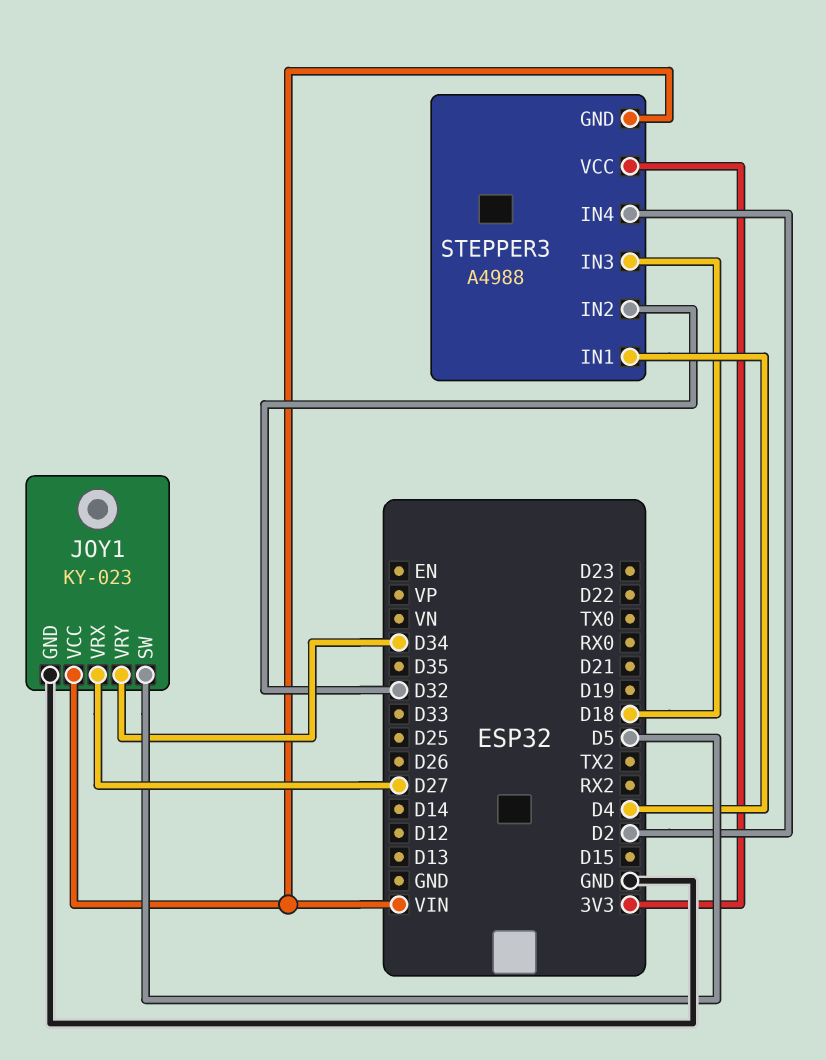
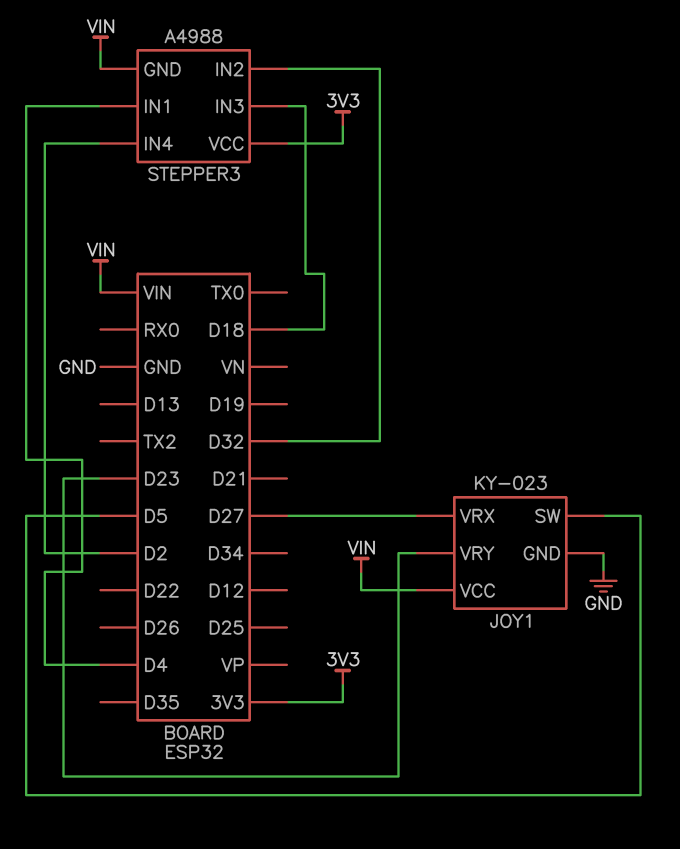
JOY1 pin VRY: D34 -> D23

